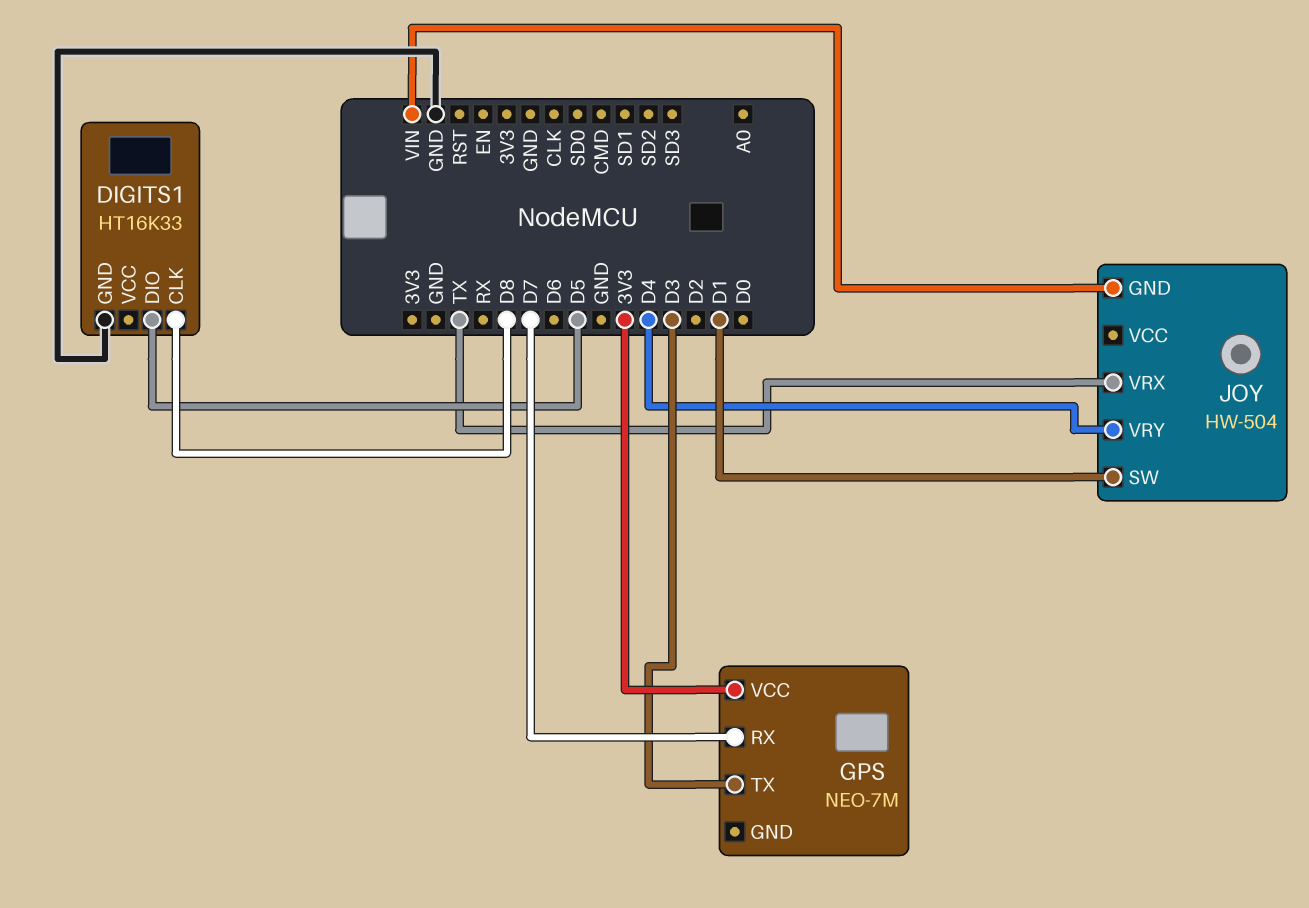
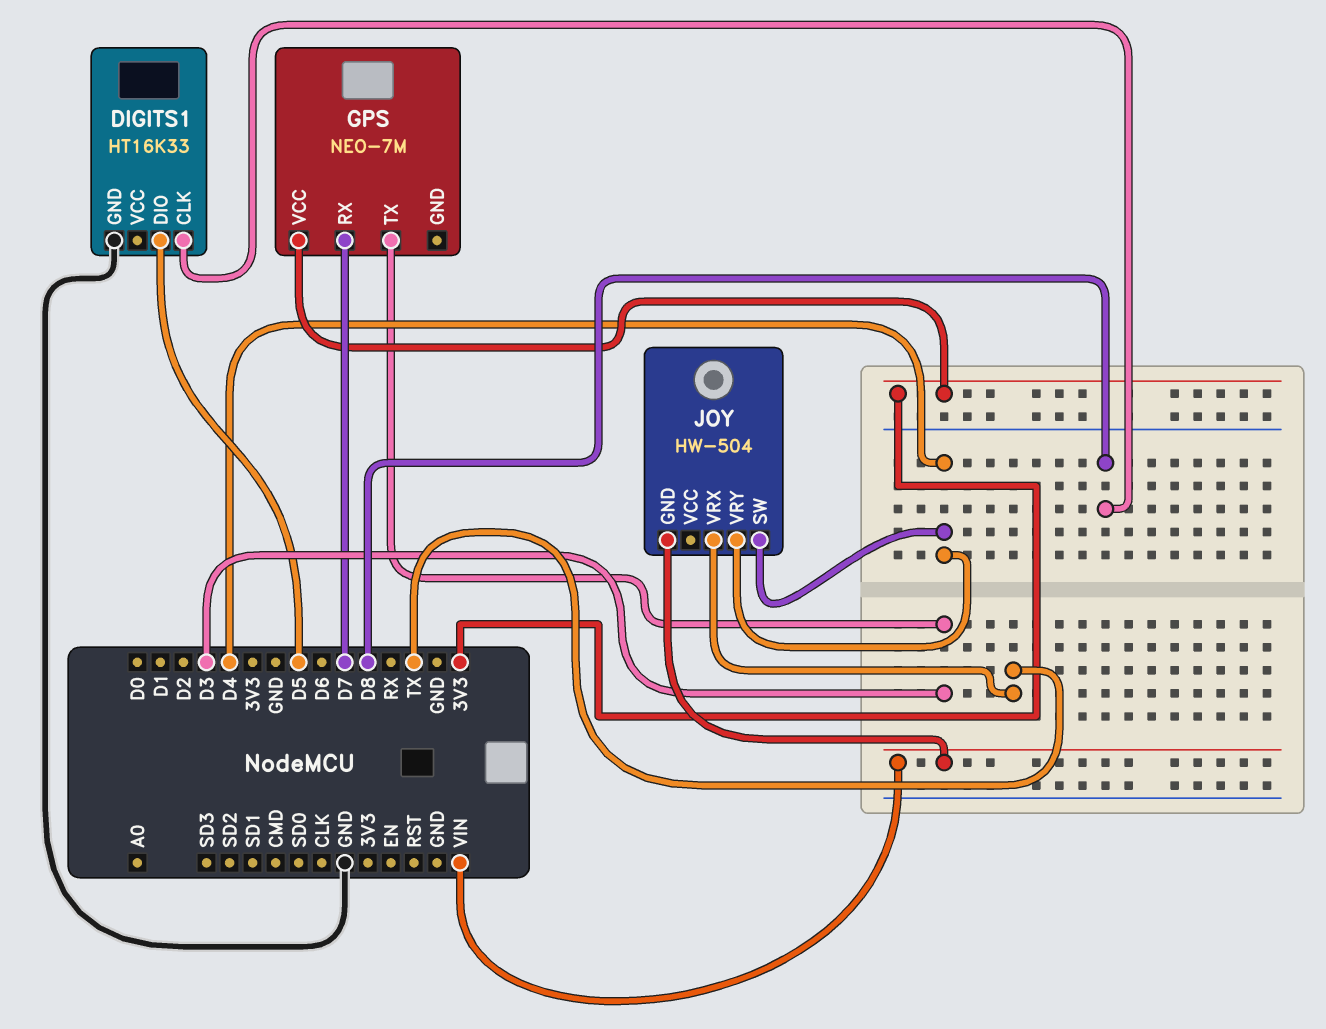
JOY pin SW: D1 -> D4

